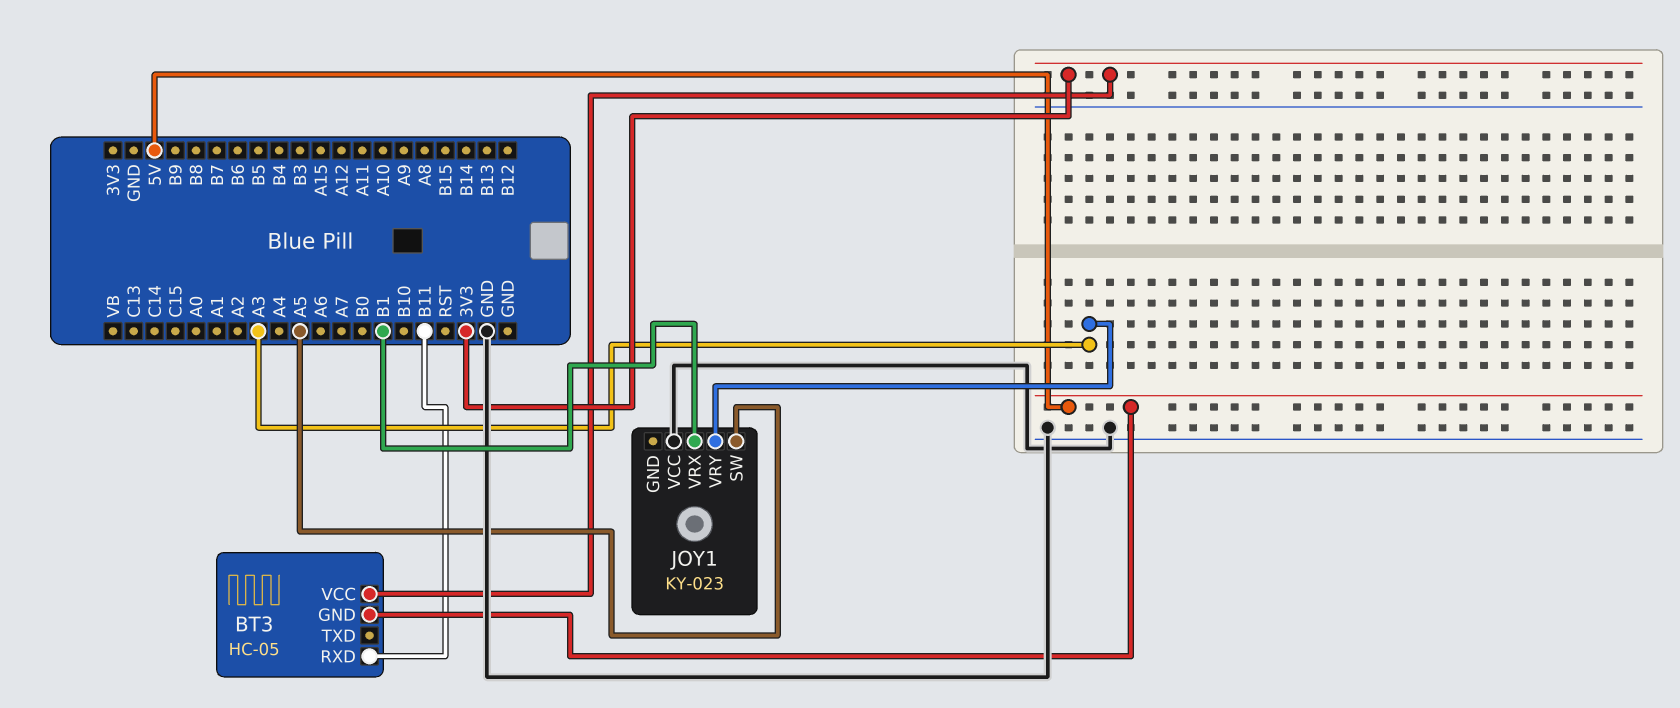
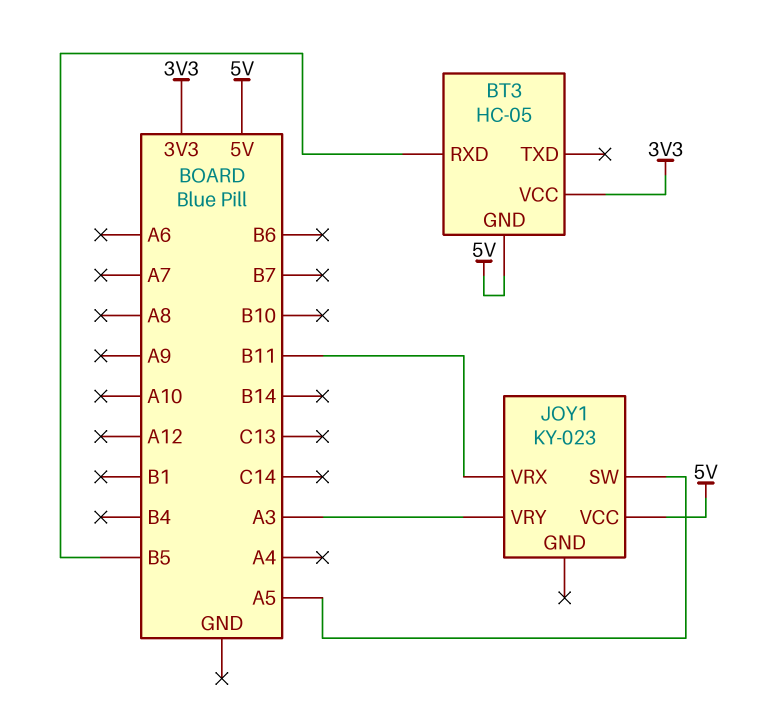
BT3 pin RXD: B11 -> B5
JOY1 pin VCC: GND -> 5V
JOY1 pin VRX: B1 -> B11

